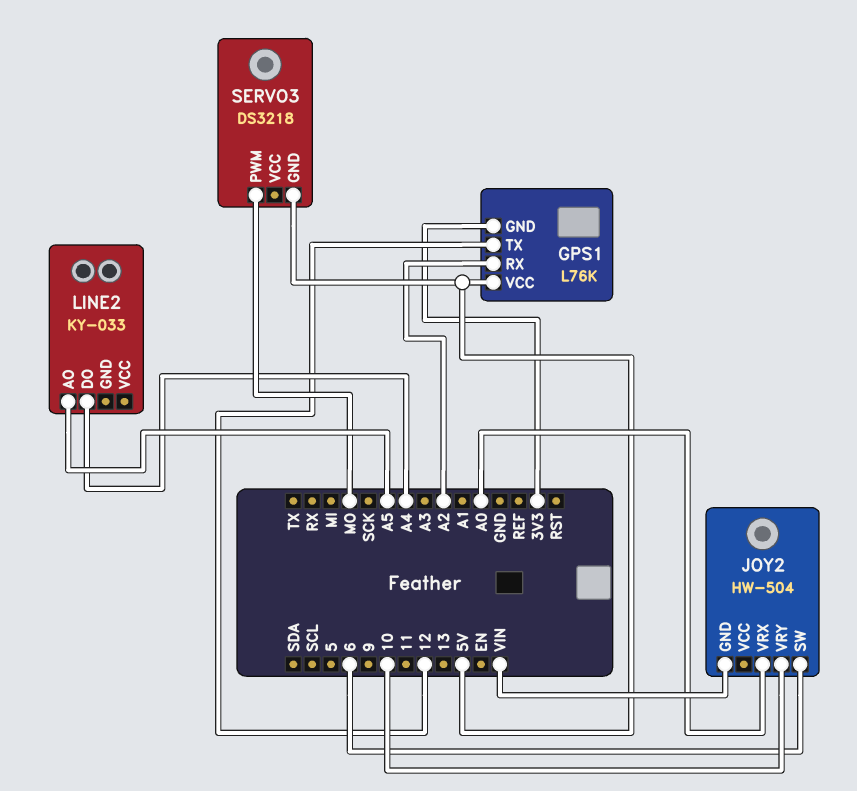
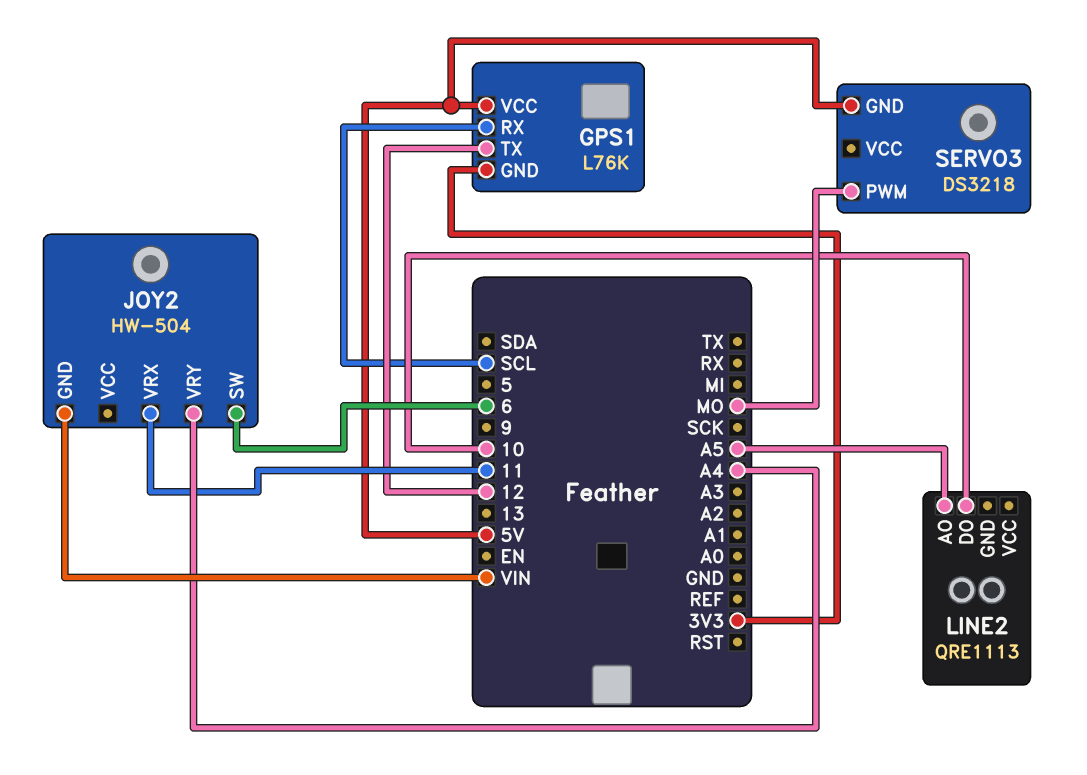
GPS1 pin RX: A2 -> SCL
JOY2 pin VRX: A0 -> 11
JOY2 pin VRY: 10 -> A4
LINE2: KY-033 -> QRE1113
LINE2 pin DO: A4 -> 10

